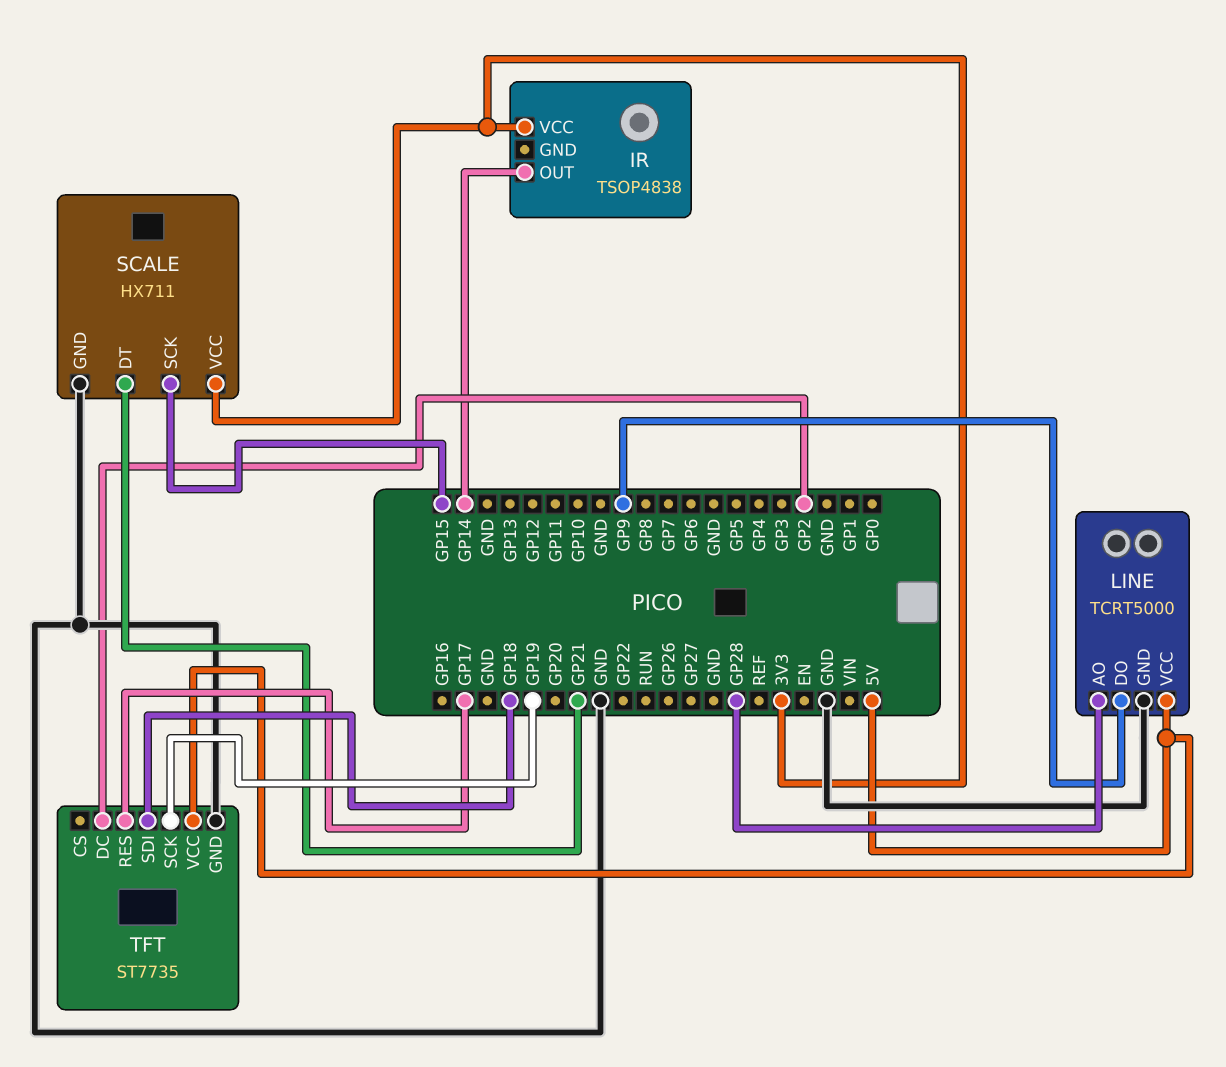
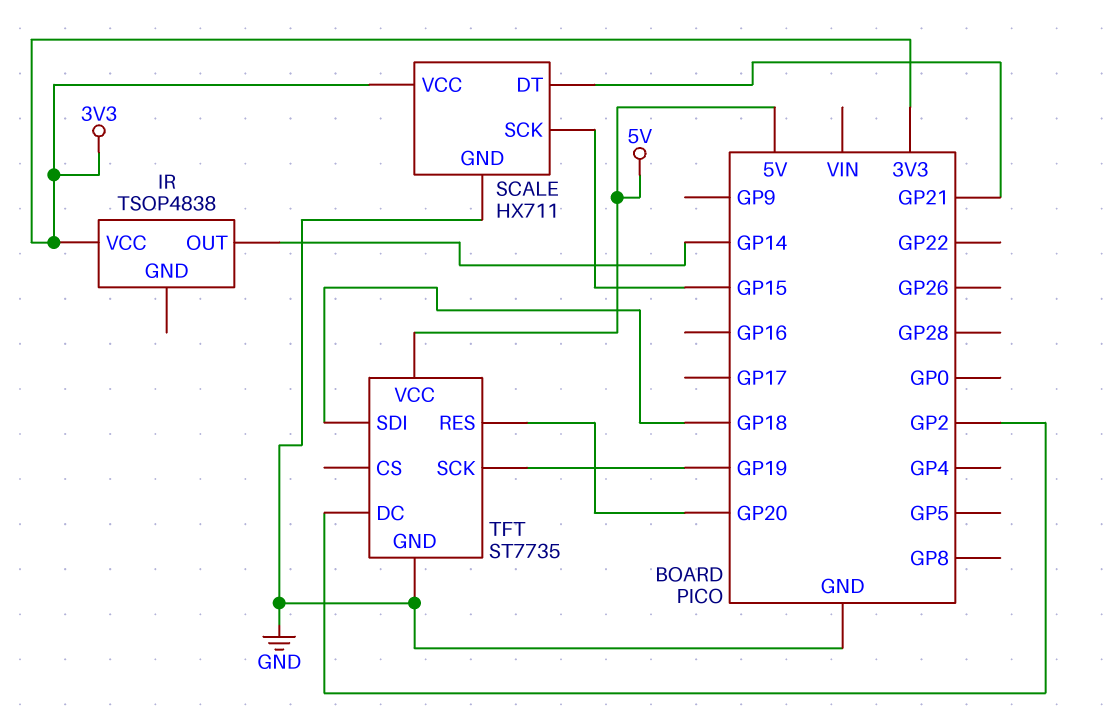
LINE: TCRT5000 -> none
LINE pin AO: GP28 -> none
LINE pin DO: GP9 -> none
LINE pin GND: GND -> none
LINE pin VCC: 5V -> none
TFT pin RES: GP17 -> GP20

